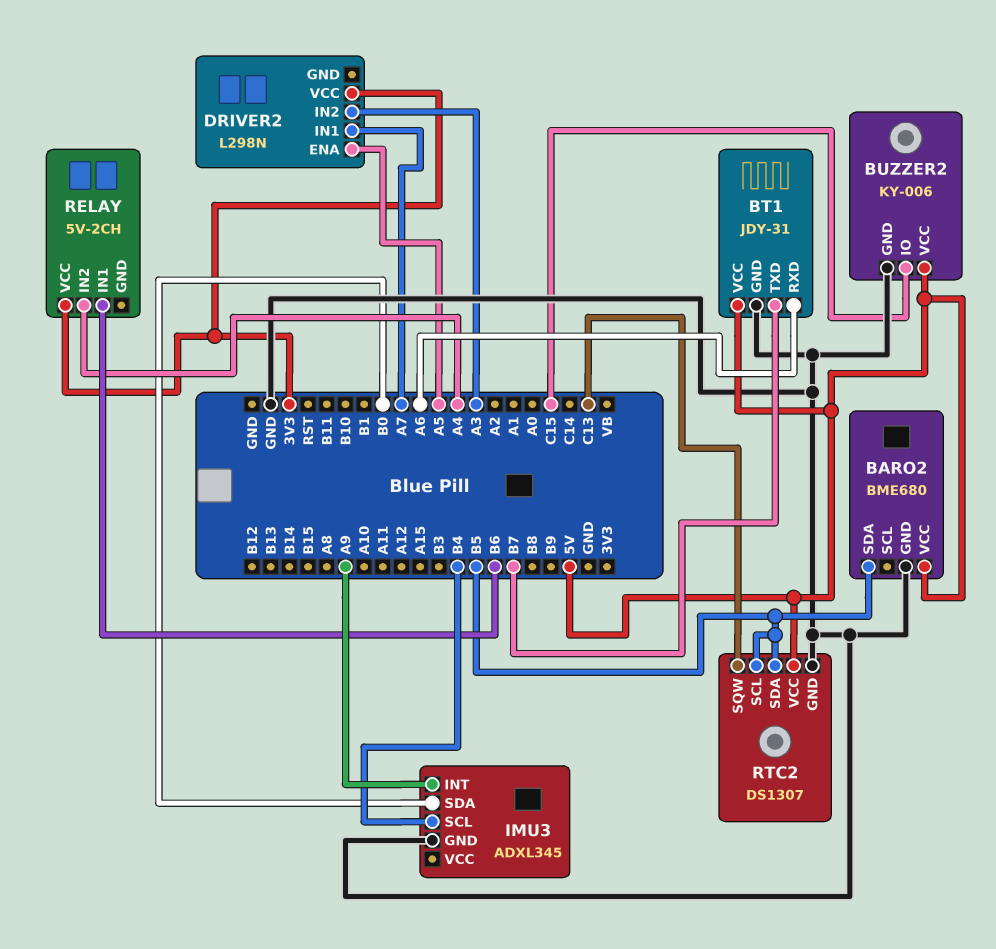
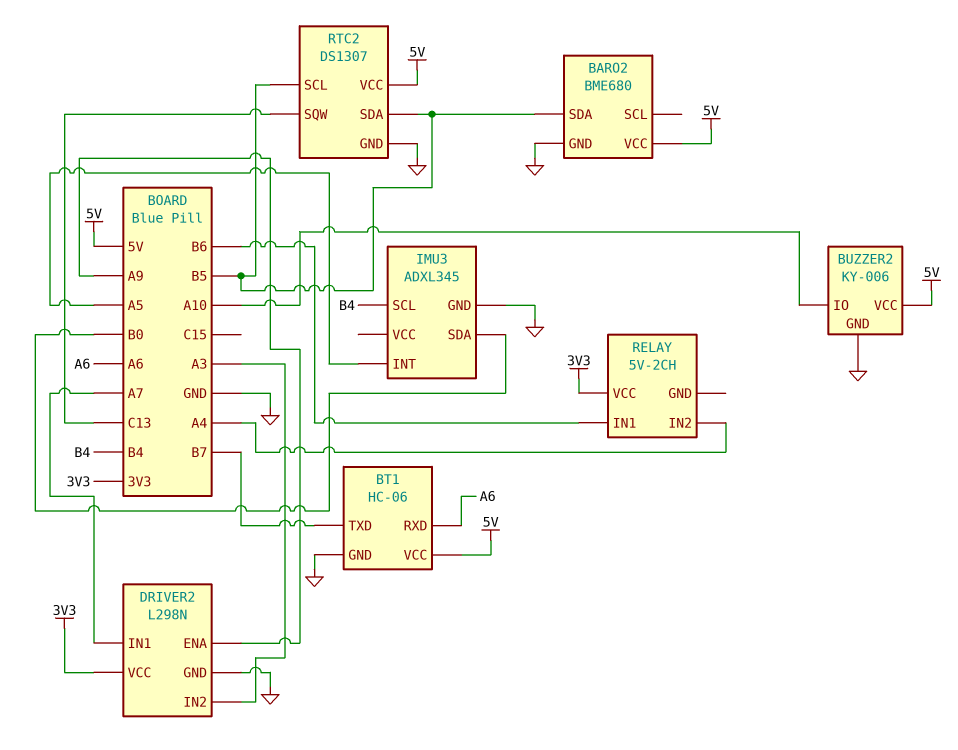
BT1: JDY-31 -> HC-06
BUZZER2 pin IO: C15 -> A10
DRIVER2 pin ENA: A5 -> A9
DRIVER2 pin GND: none -> GND
IMU3 pin INT: A9 -> A5

